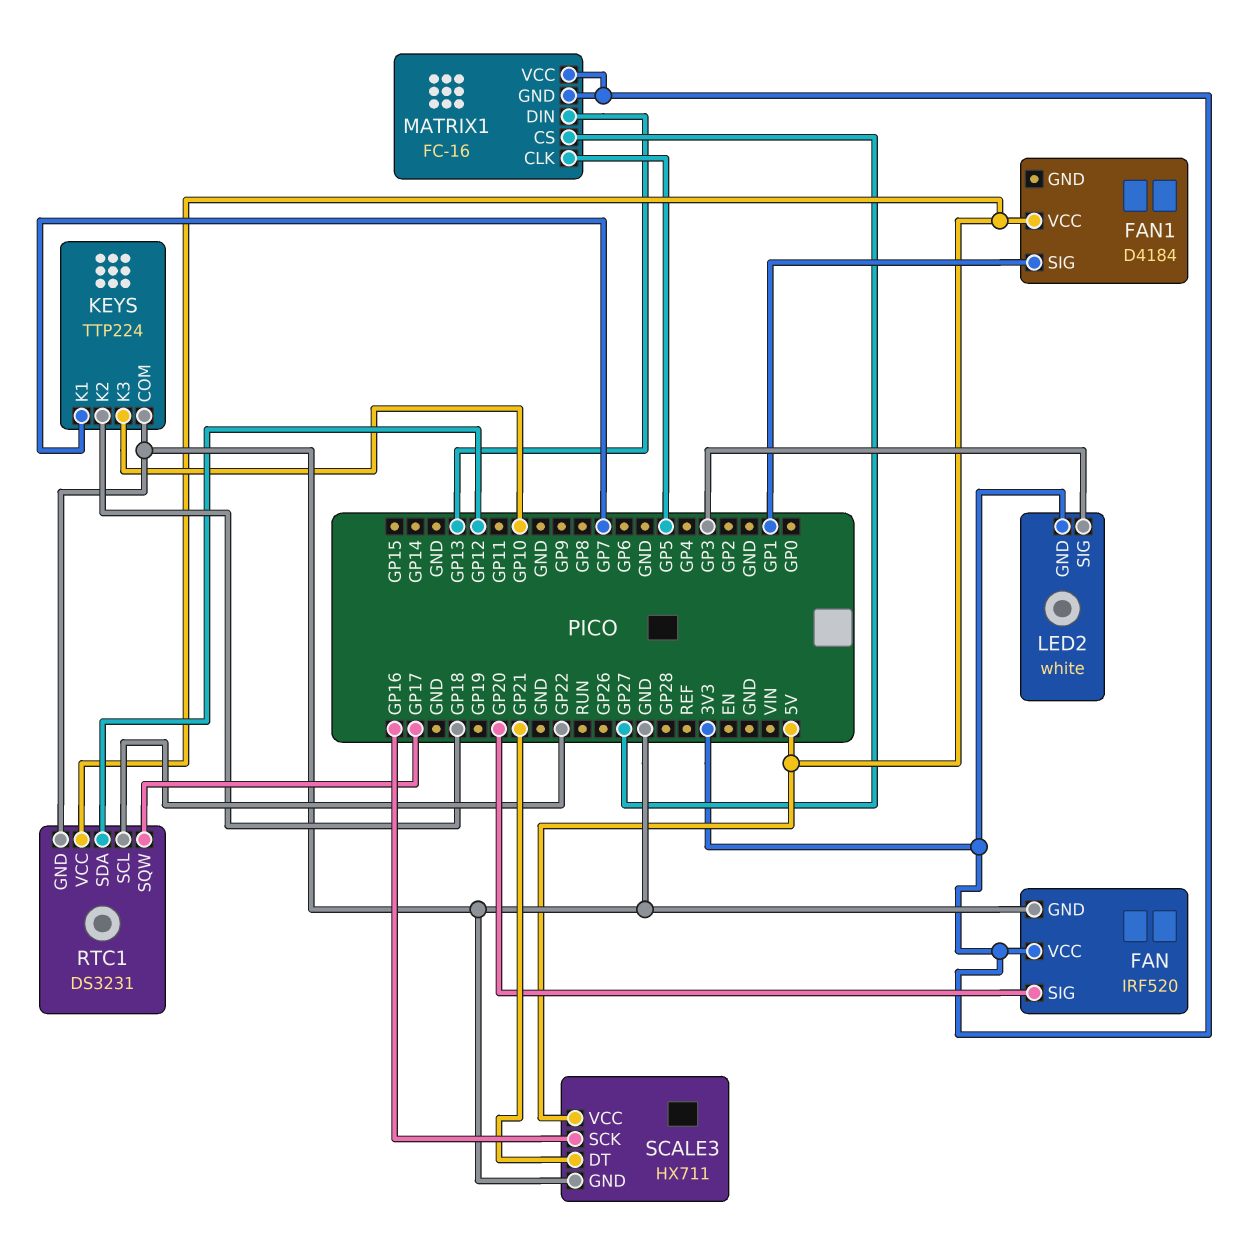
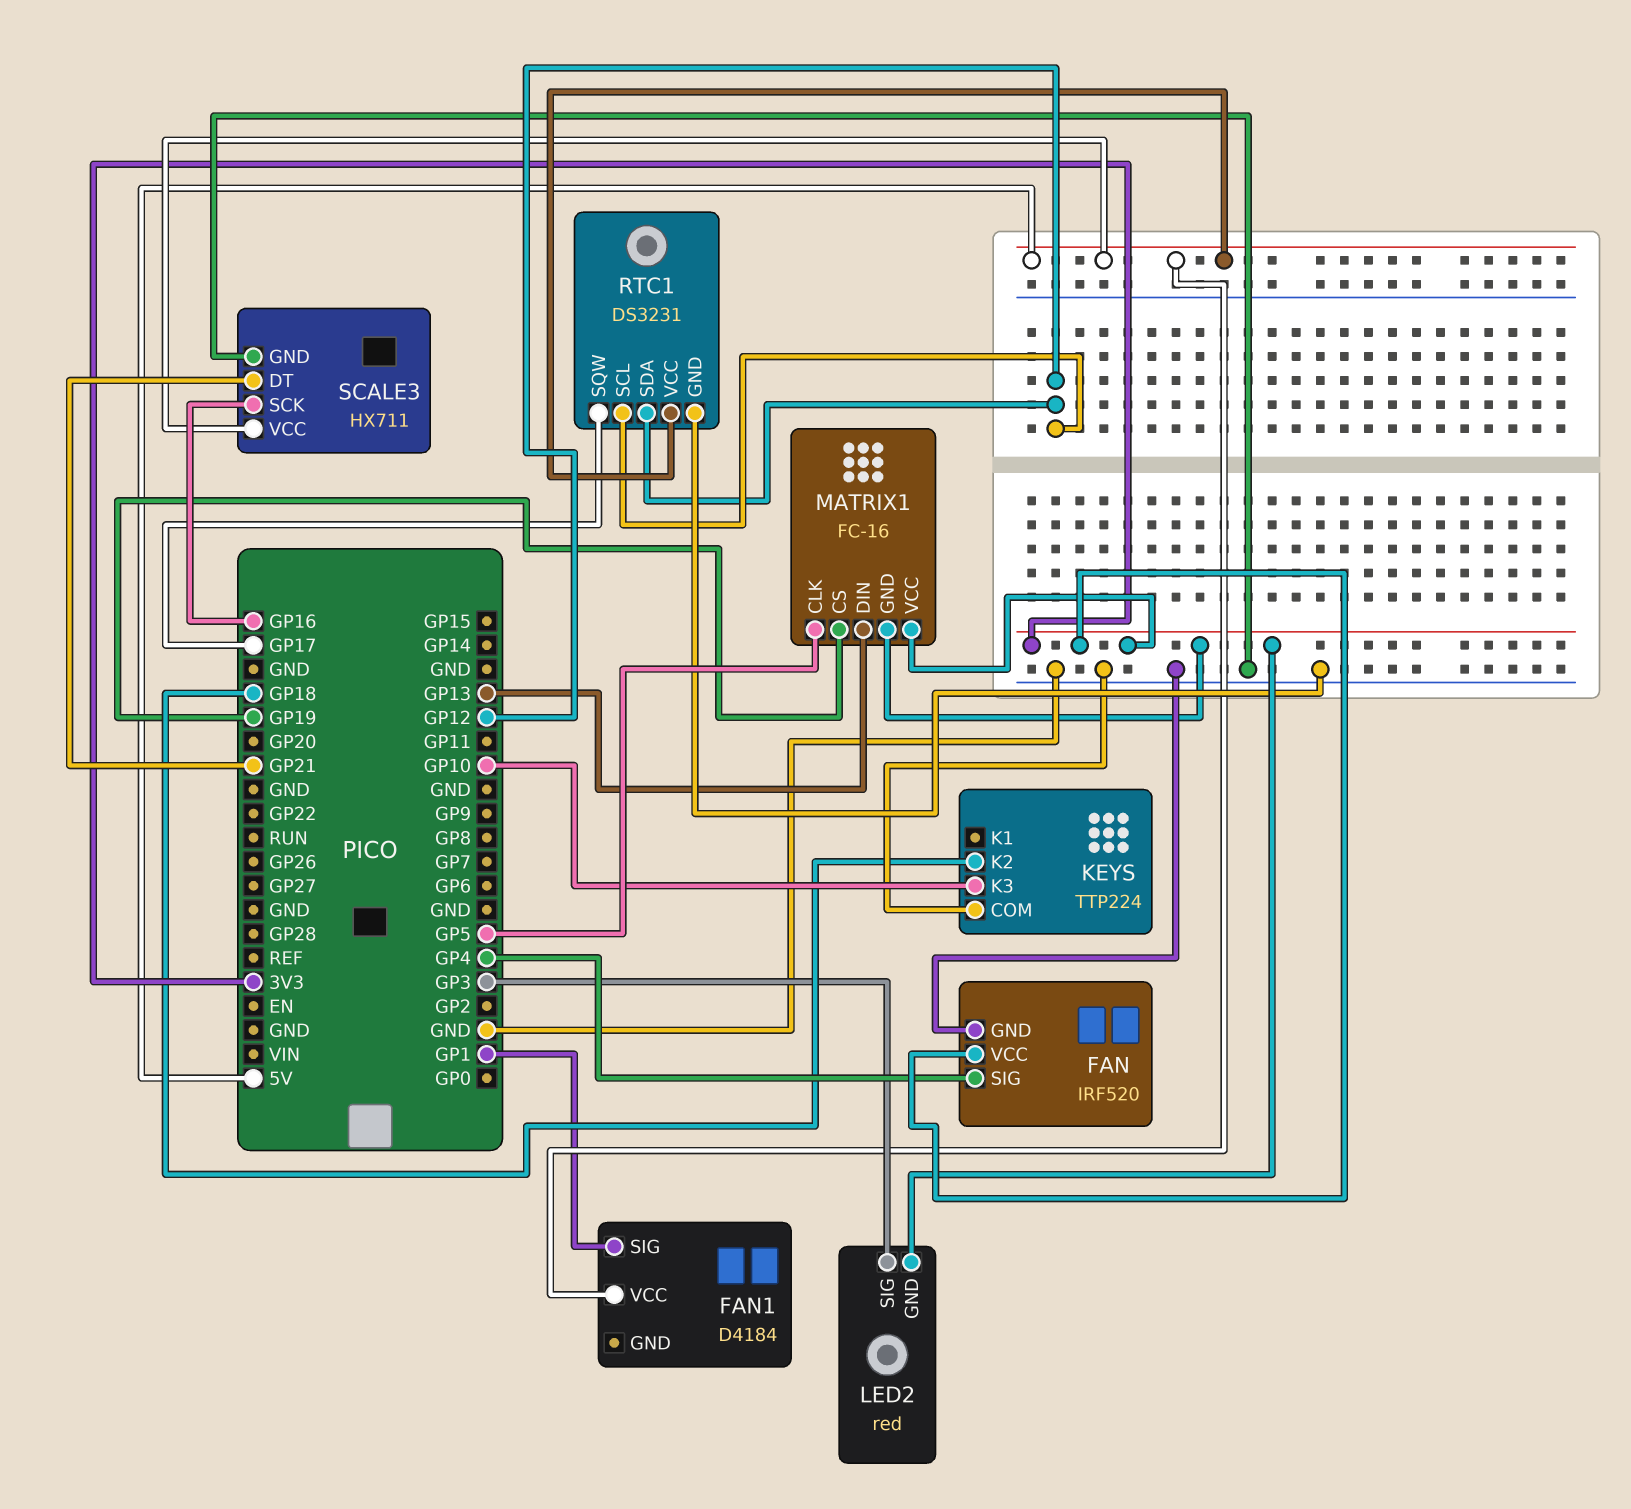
FAN pin SIG: GP20 -> GP4
KEYS pin K1: GP7 -> none
LED2: white -> red
MATRIX1 pin CS: GP27 -> GP19
RTC1 pin SCL: GP22 -> GP12

